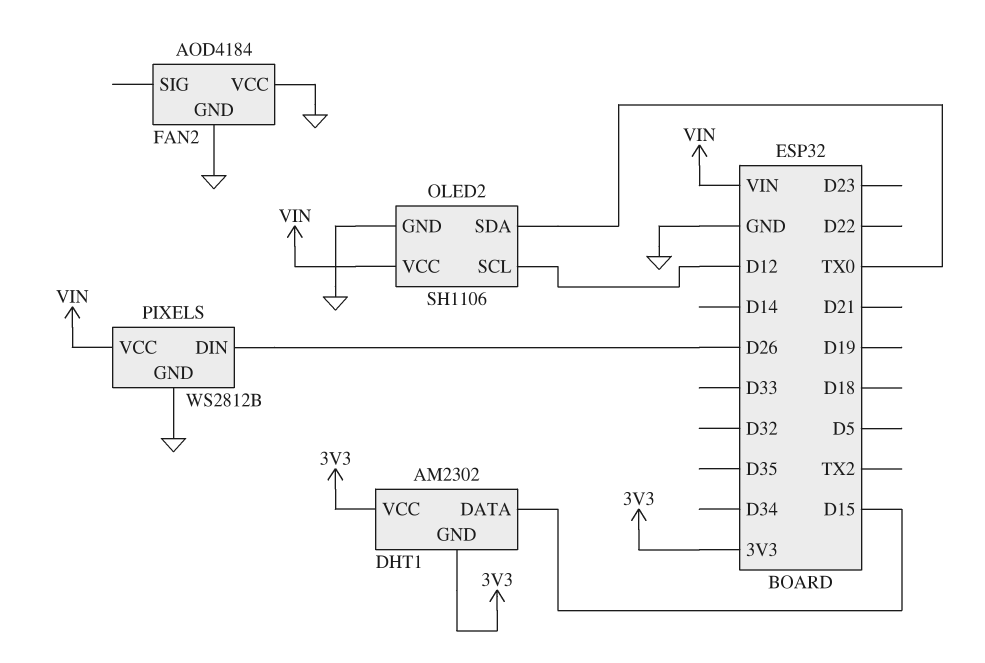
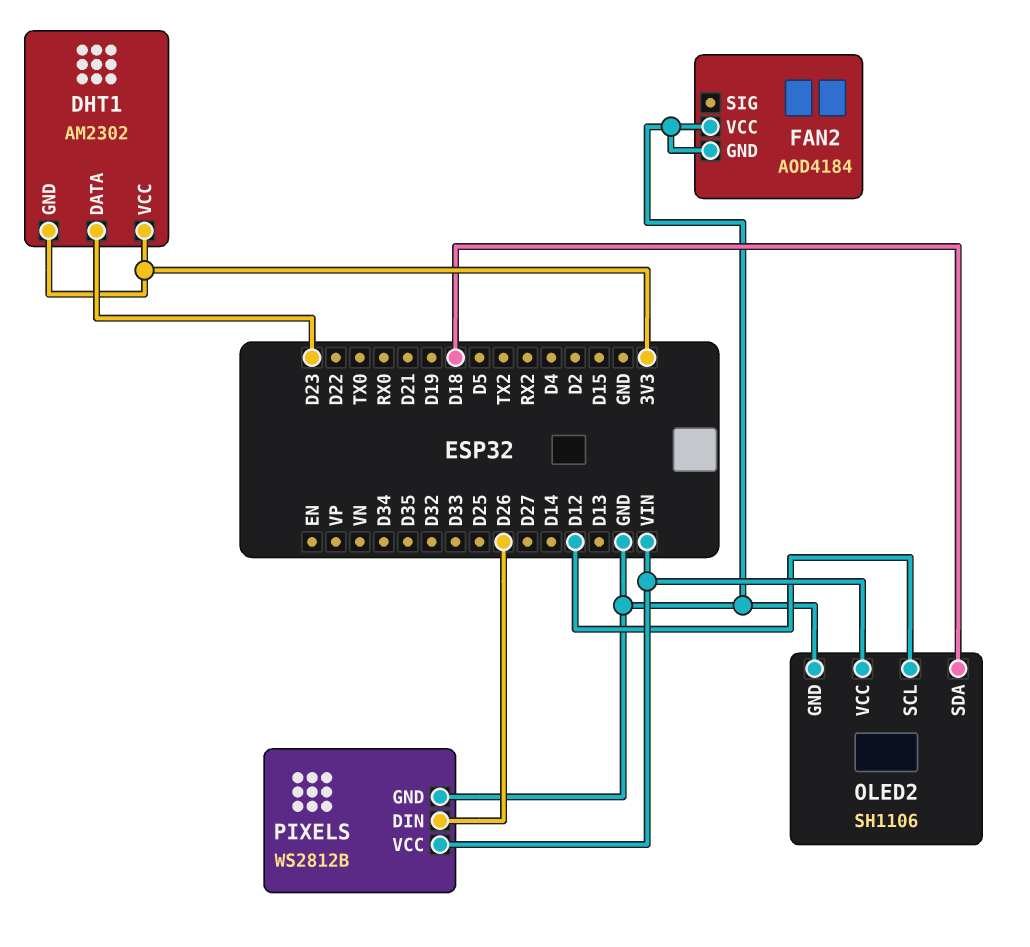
DHT1 pin DATA: D15 -> D23
OLED2 pin SDA: TX0 -> D18

